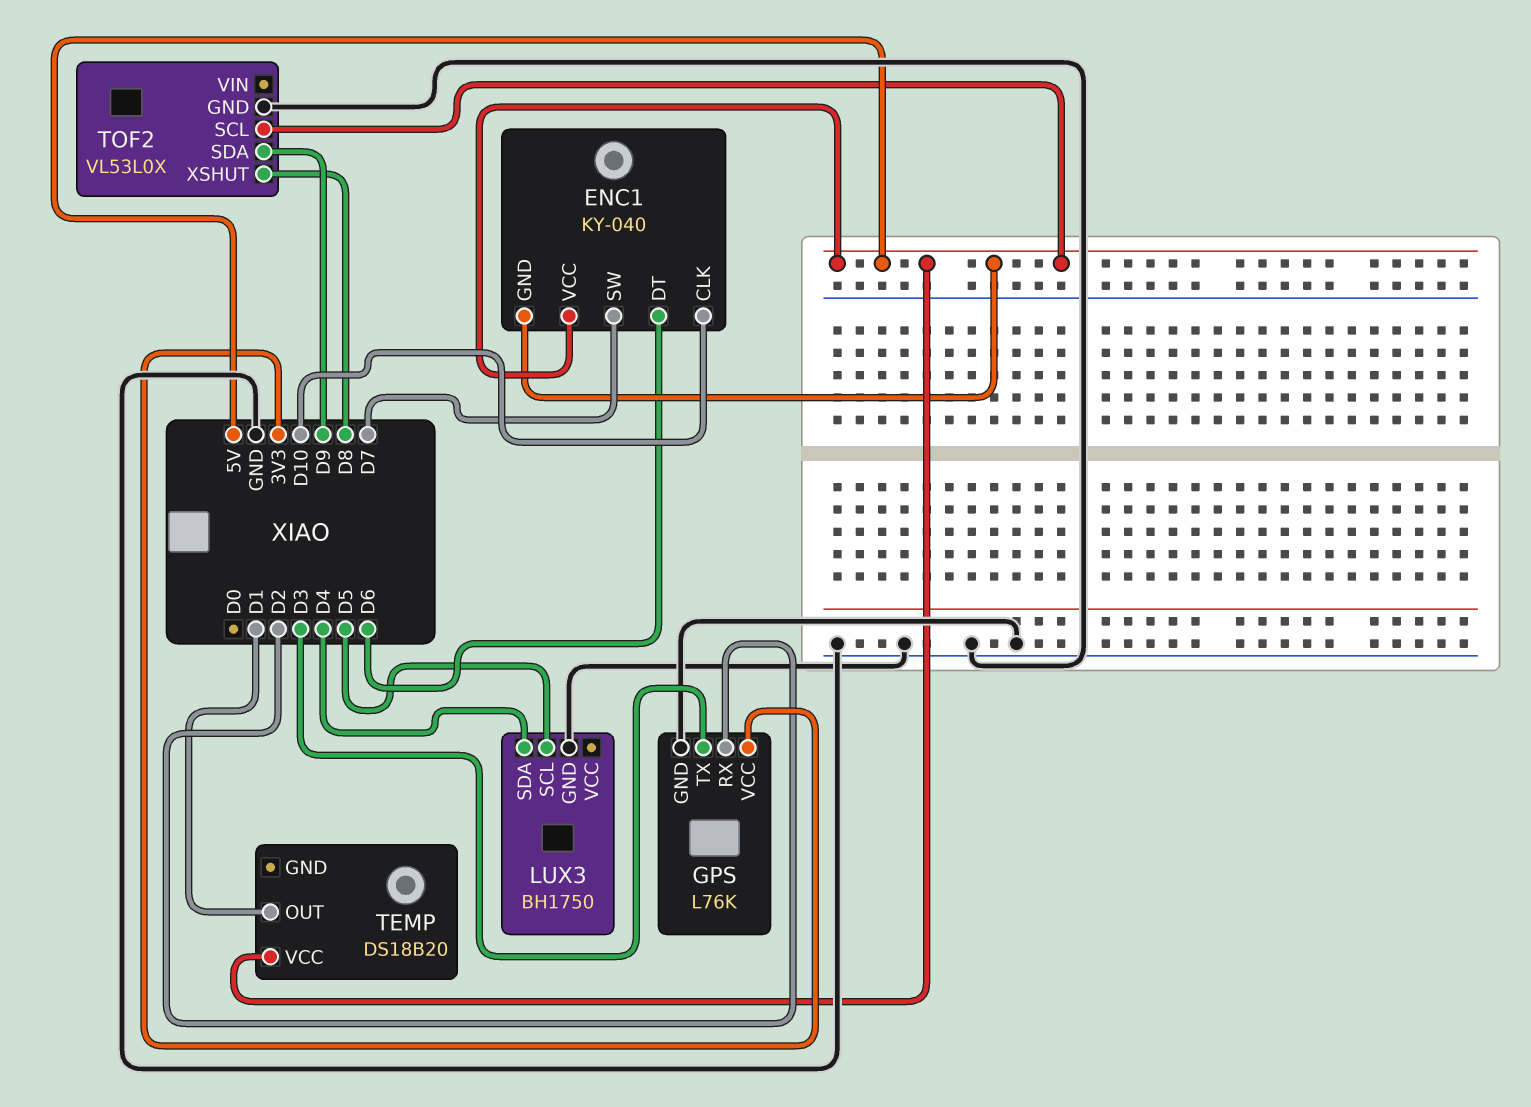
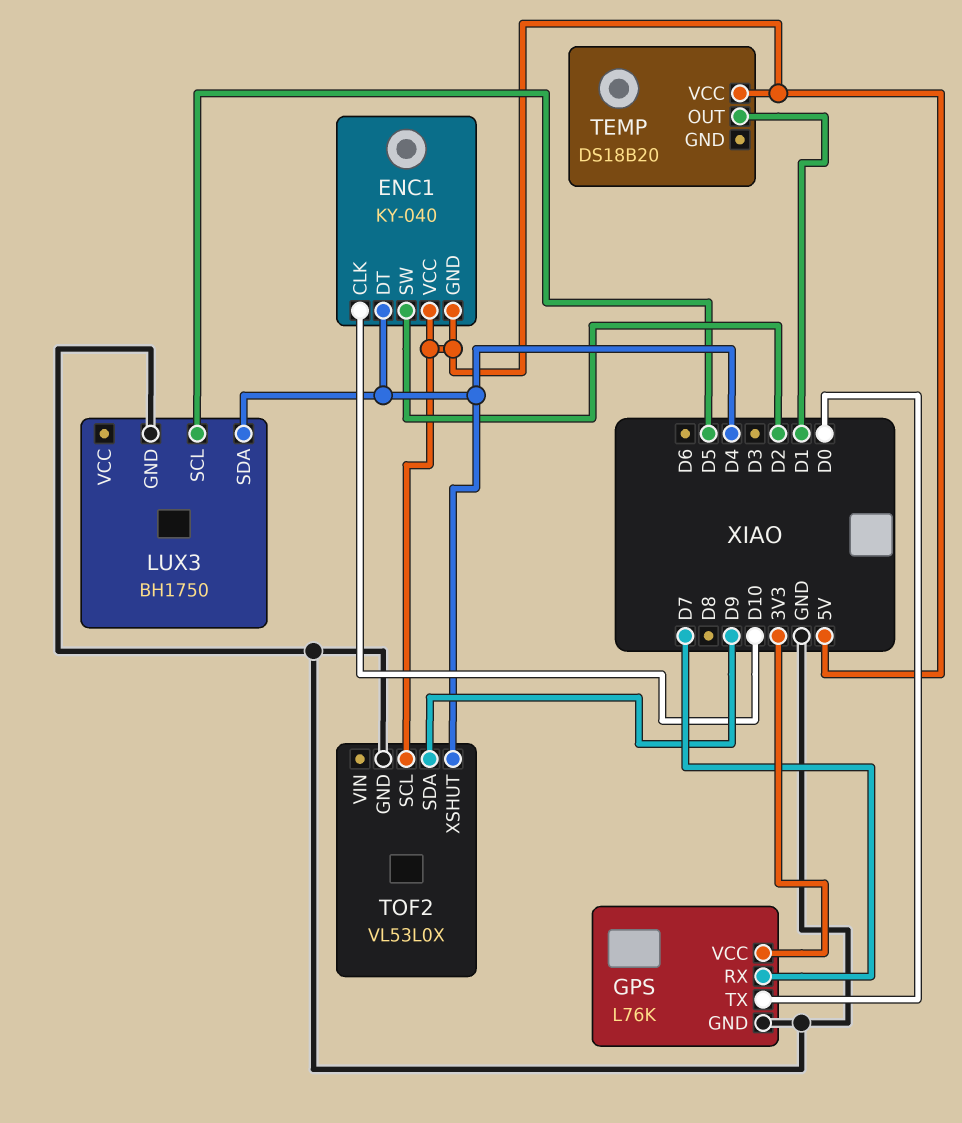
ENC1 pin DT: D6 -> D4
ENC1 pin SW: D7 -> D2
GPS pin RX: D2 -> D7
GPS pin TX: D3 -> D0
TOF2 pin XSHUT: D8 -> D4

